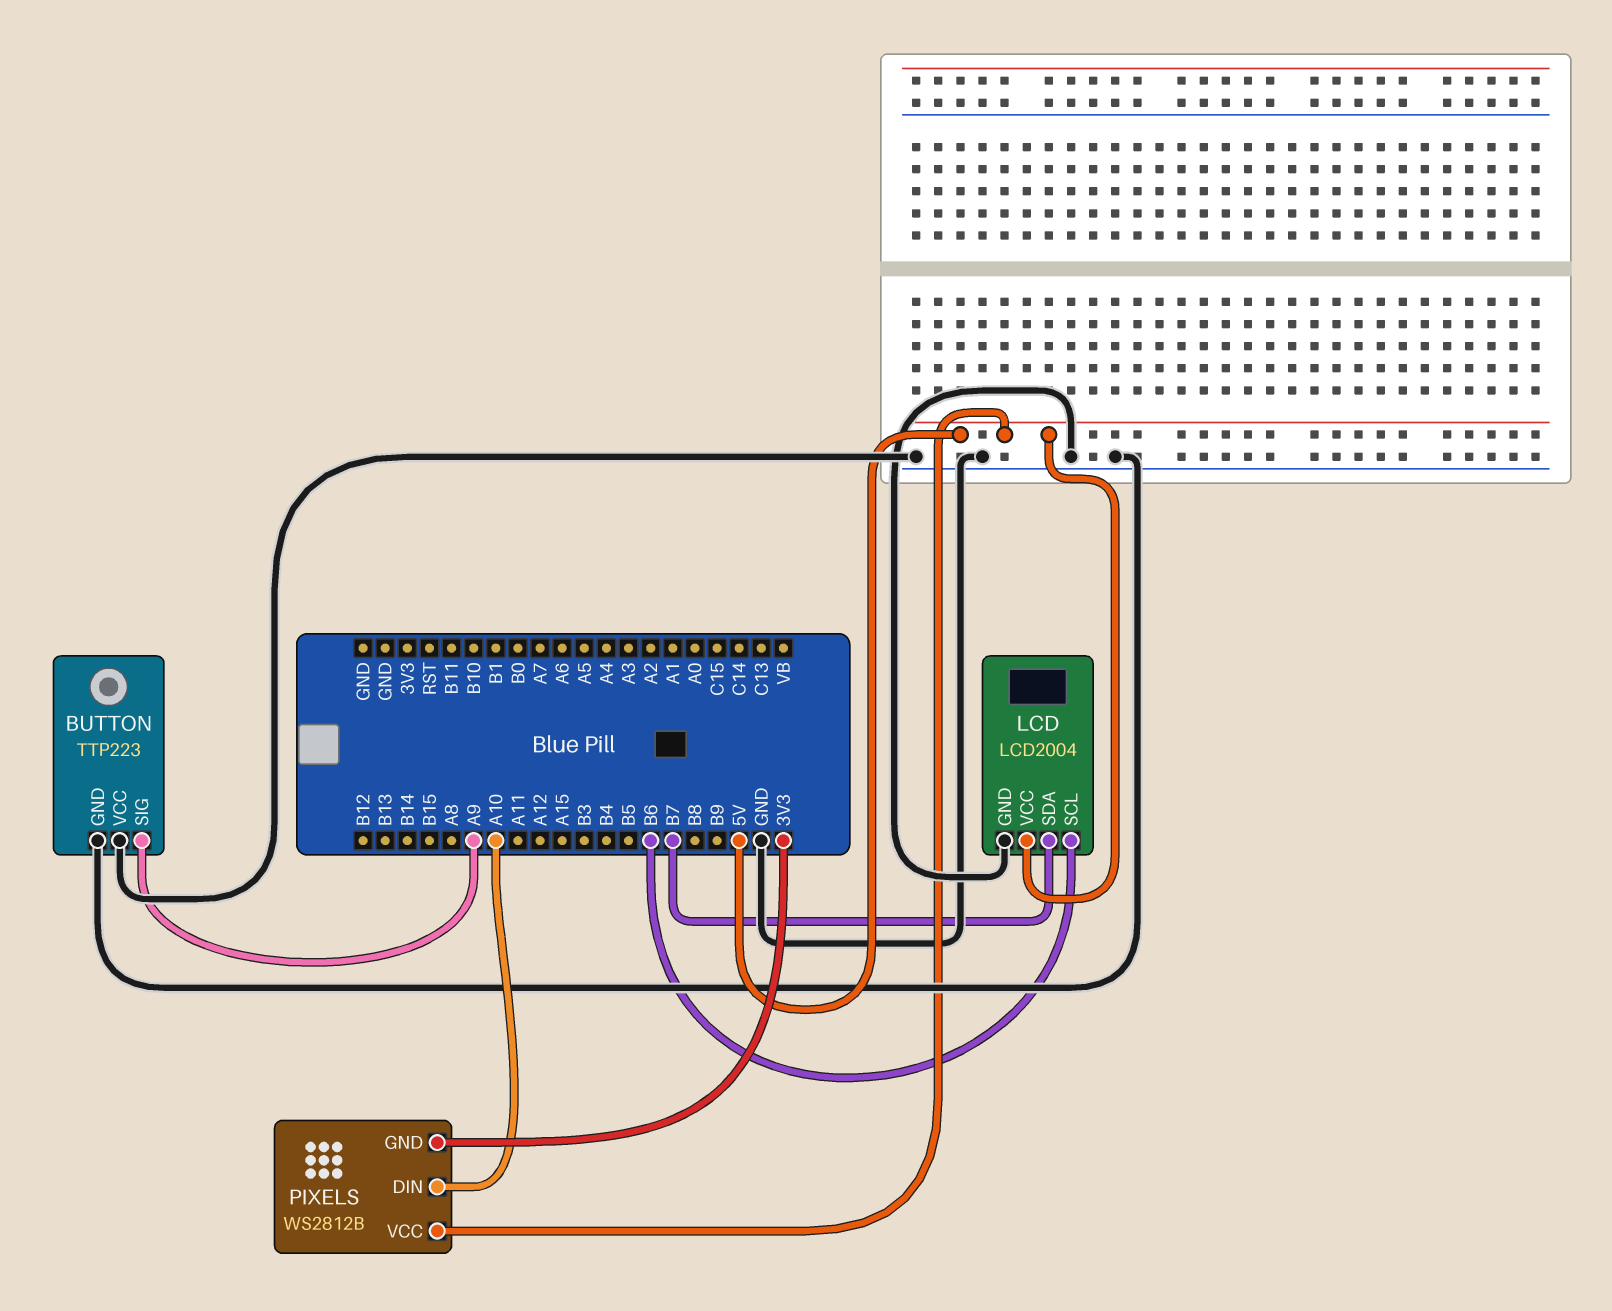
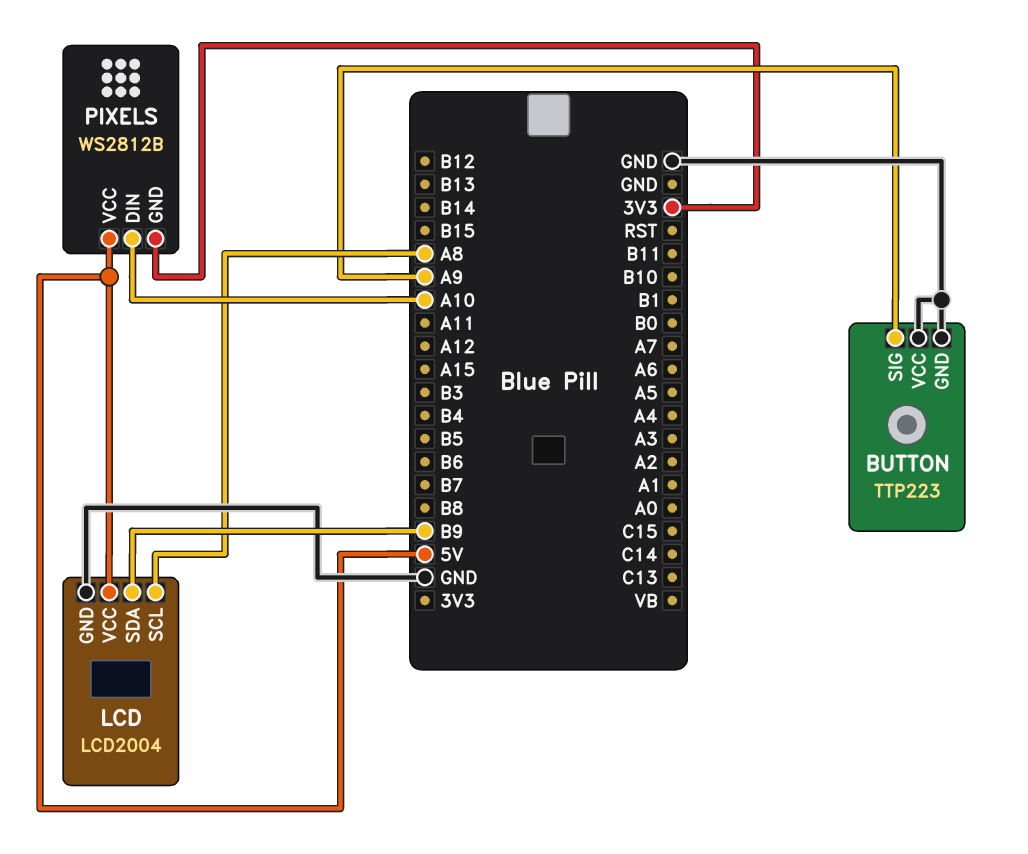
LCD pin SCL: B6 -> A8
LCD pin SDA: B7 -> B9

